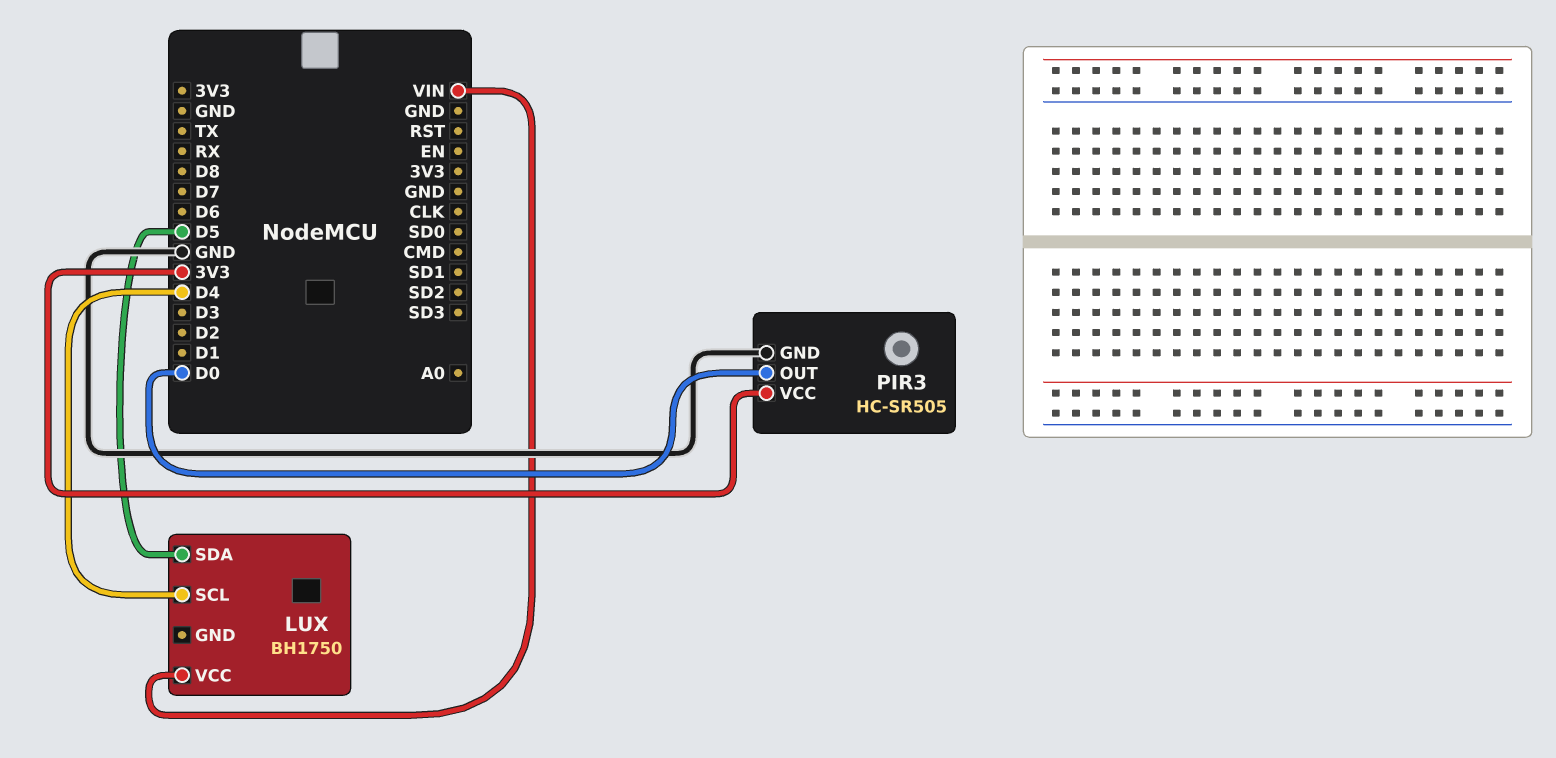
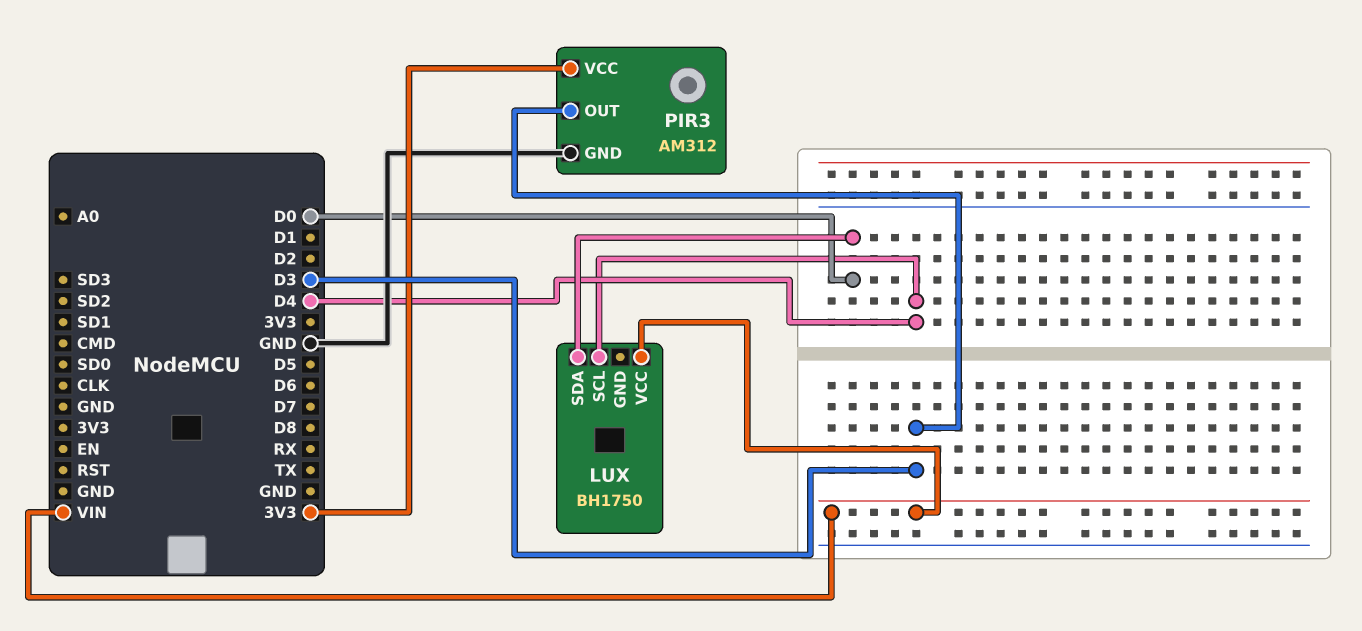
LUX pin SDA: D5 -> D0
PIR3: HC-SR505 -> AM312
PIR3 pin OUT: D0 -> D3

